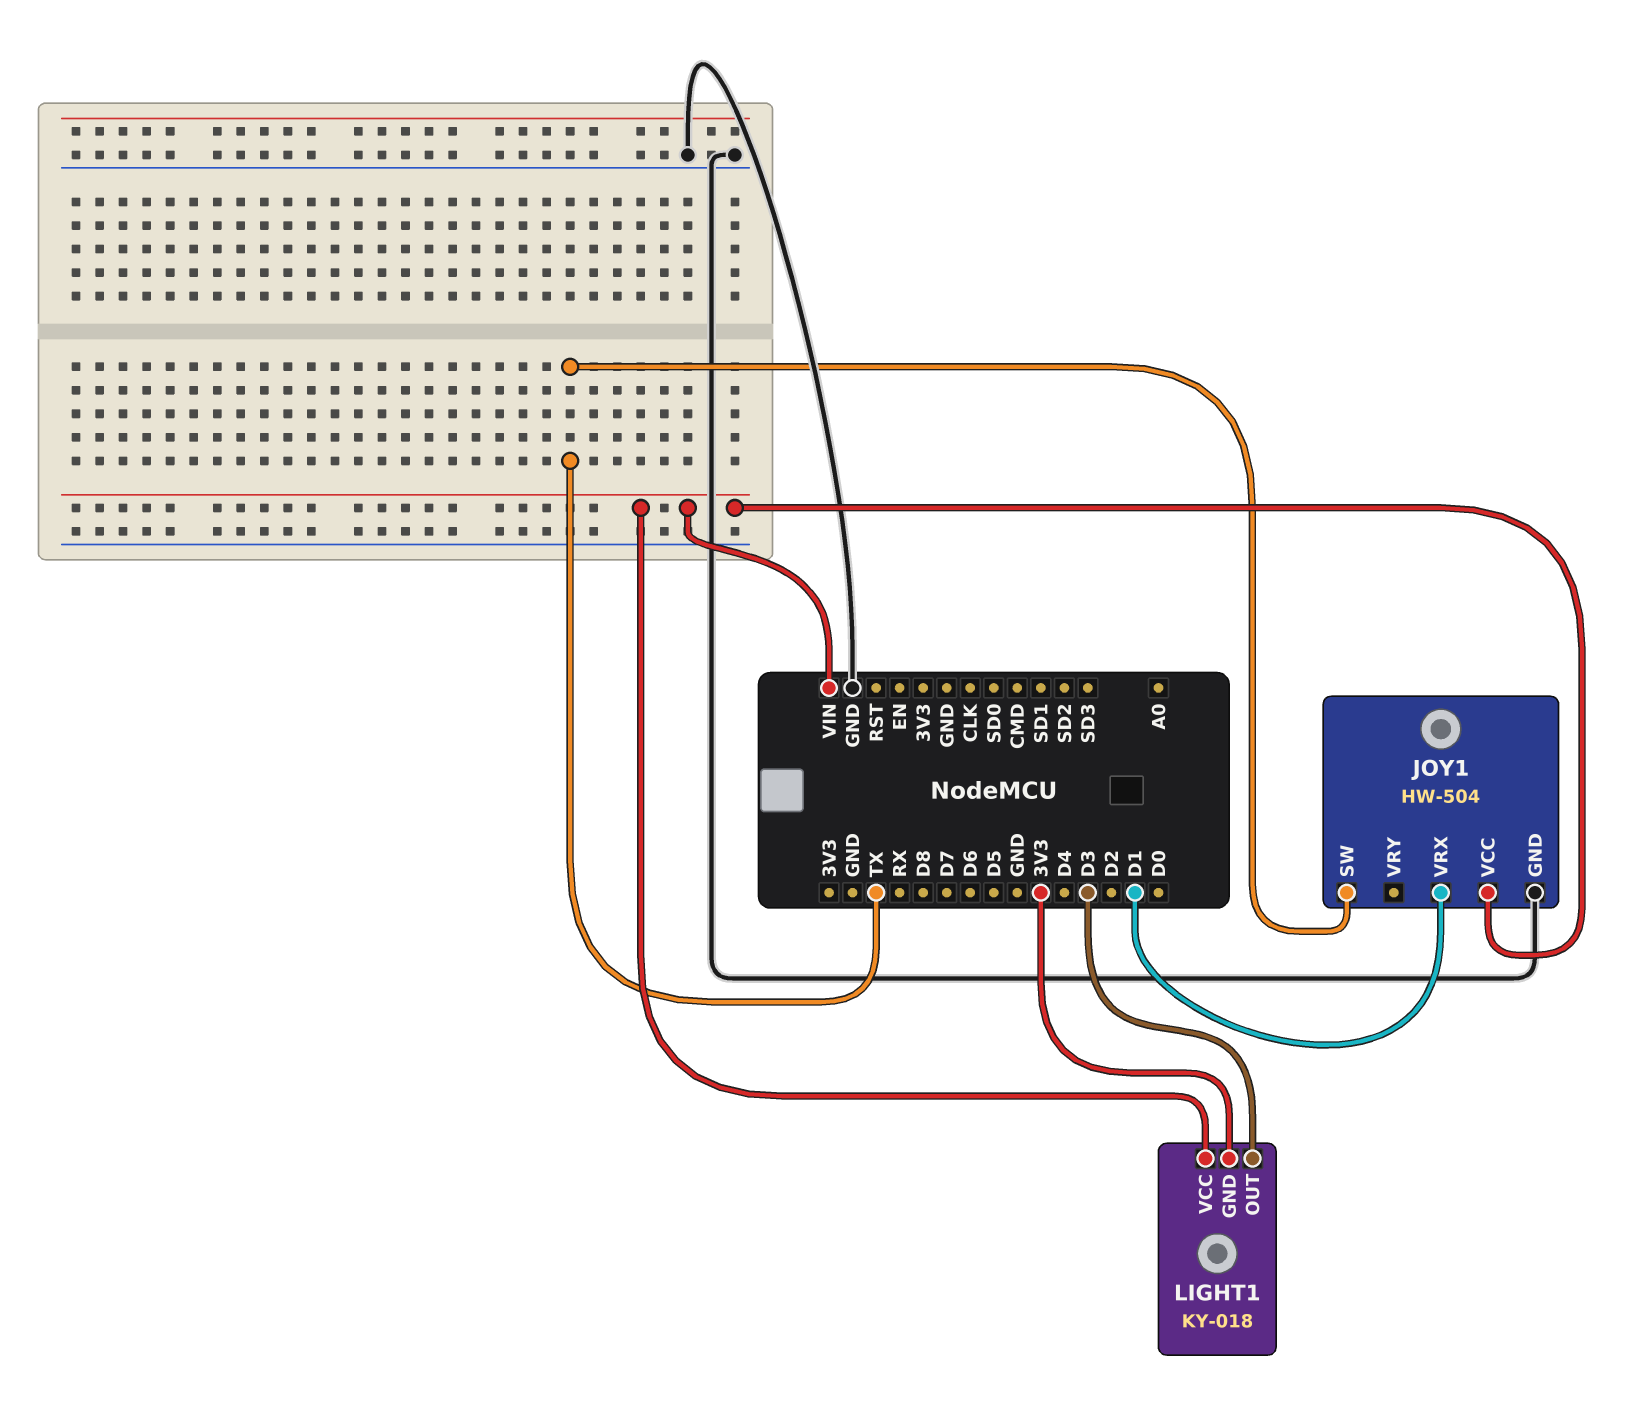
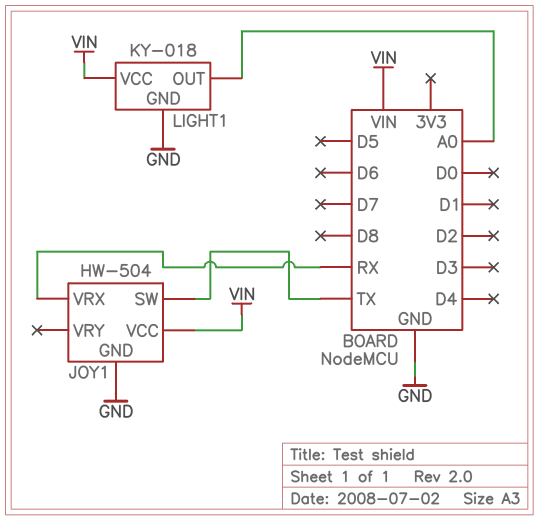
JOY1 pin VRX: D1 -> RX
LIGHT1 pin GND: 3V3 -> GND
LIGHT1 pin OUT: D3 -> A0

